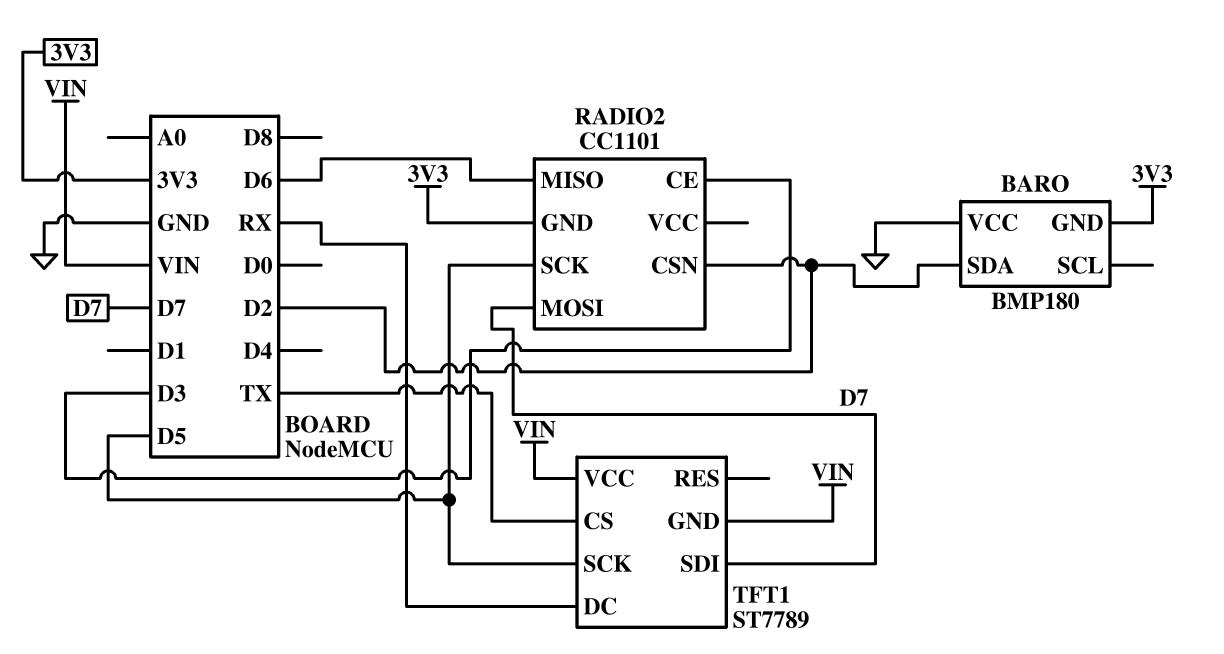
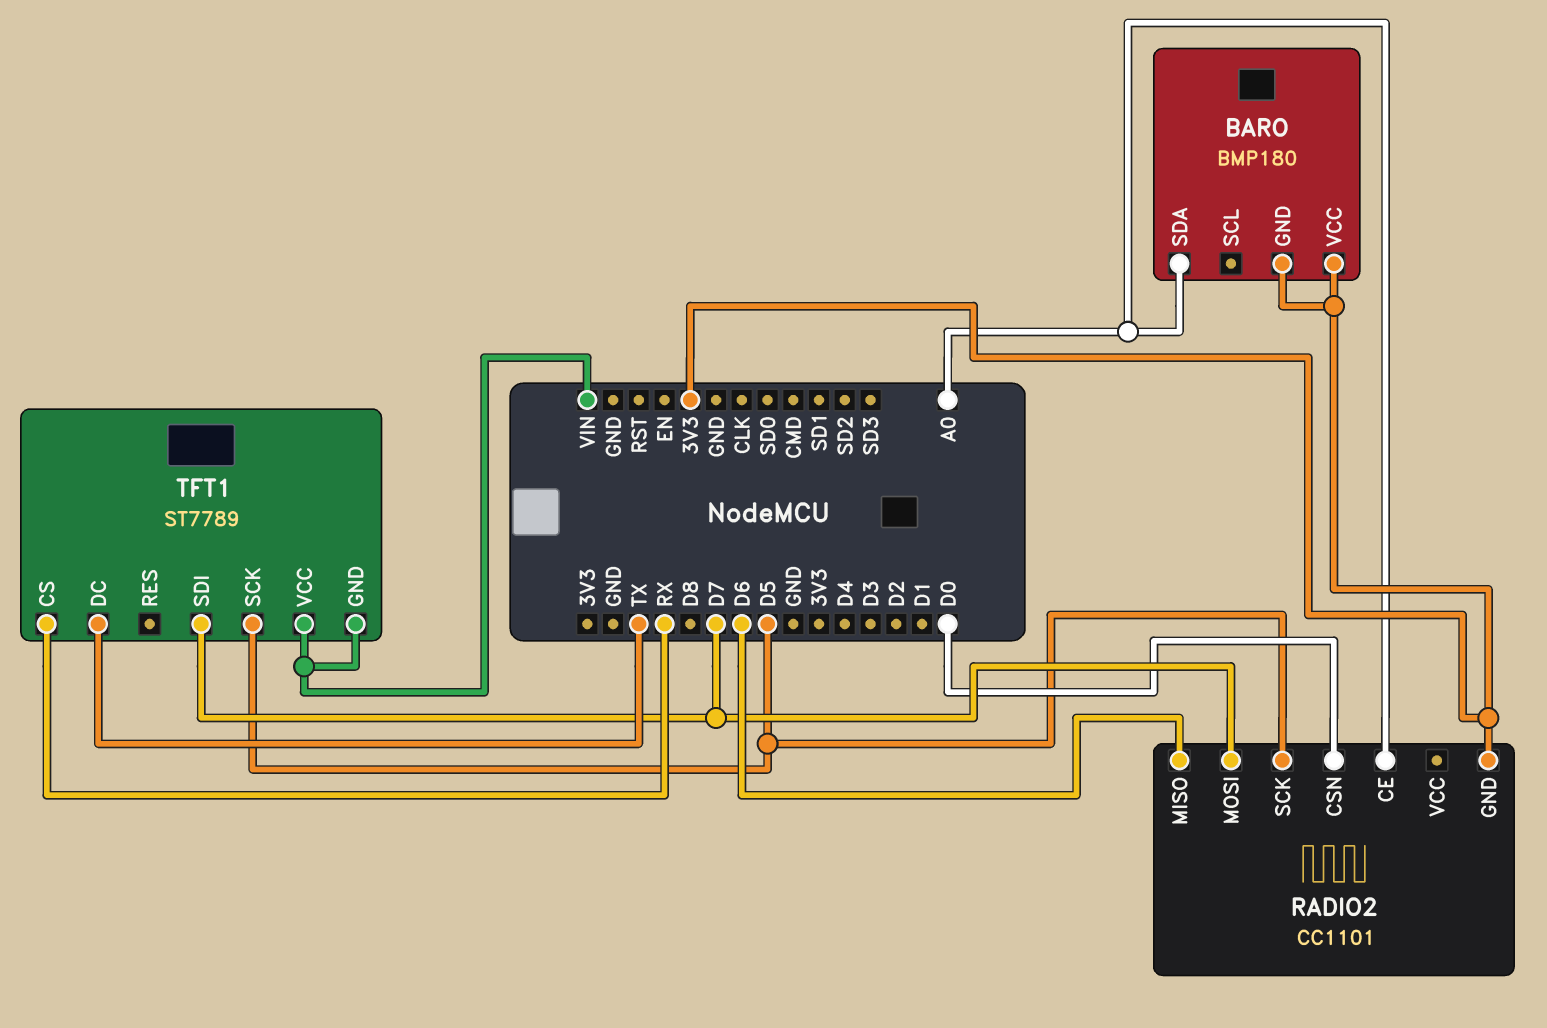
BARO pin SDA: D2 -> A0
BARO pin VCC: GND -> 3V3
RADIO2 pin CE: D3 -> A0
RADIO2 pin CSN: D2 -> D0
TFT1 pin CS: TX -> RX
TFT1 pin DC: RX -> TX

